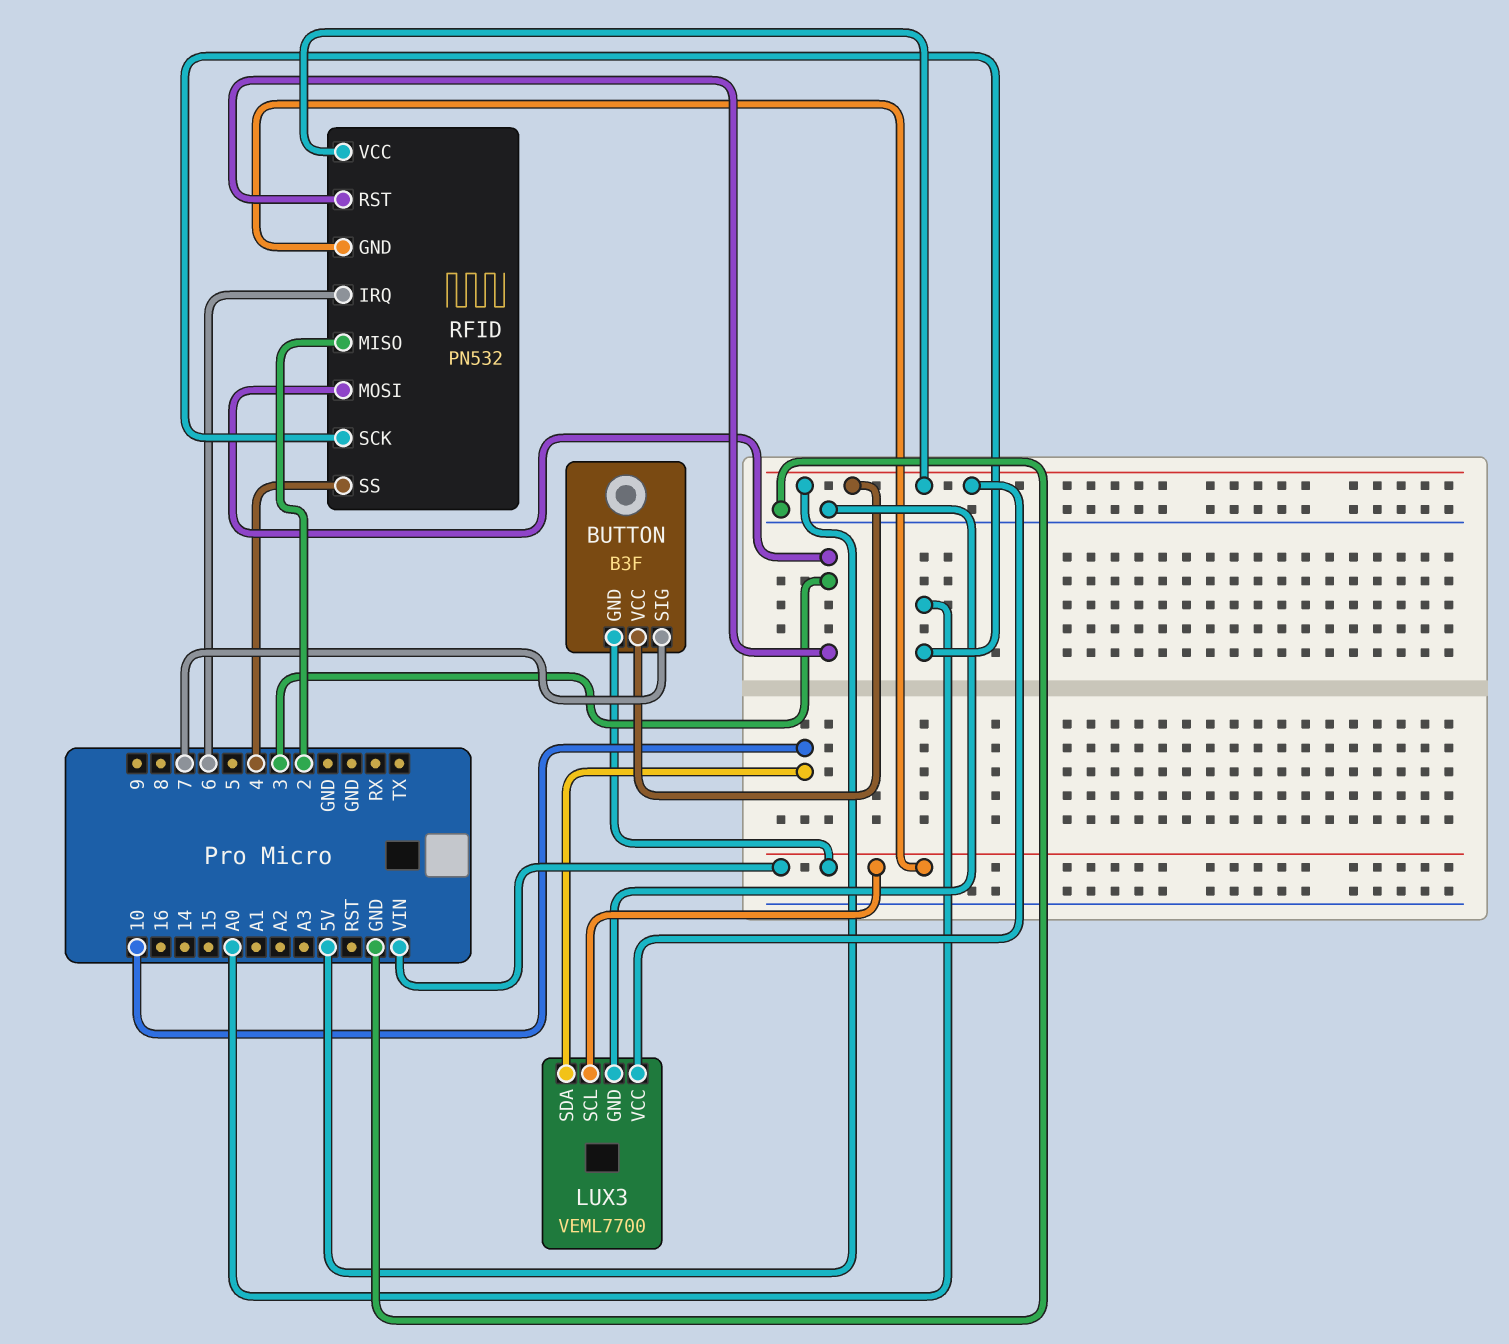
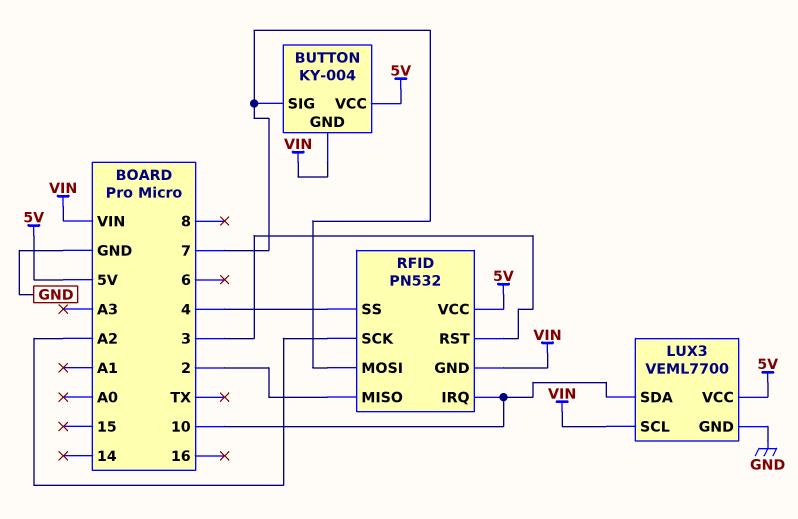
BUTTON: B3F -> KY-004
RFID pin IRQ: 6 -> 10
RFID pin MOSI: 3 -> 7
RFID pin SCK: A0 -> A2

